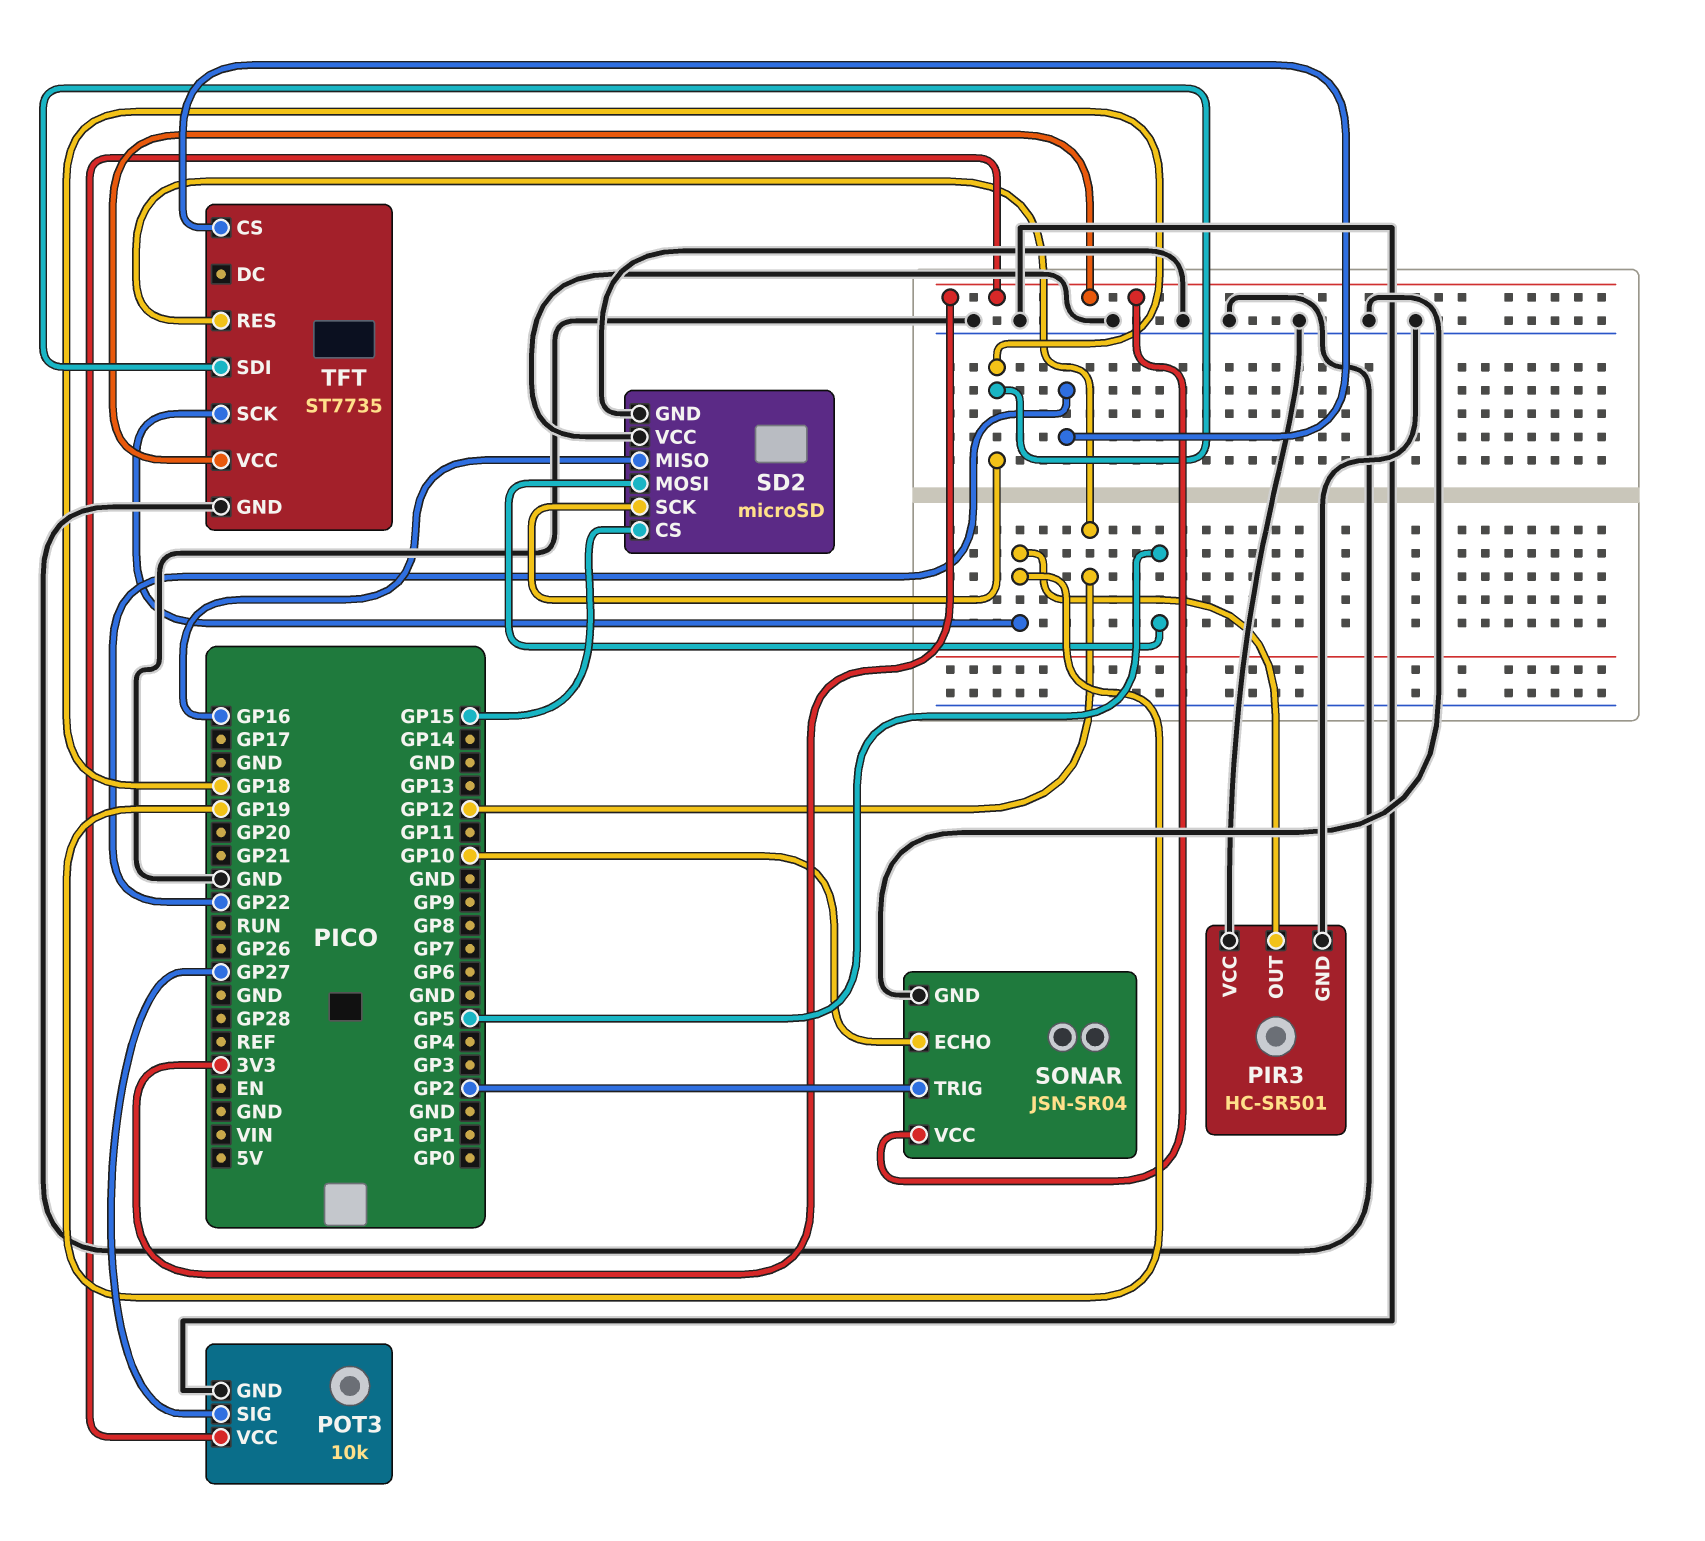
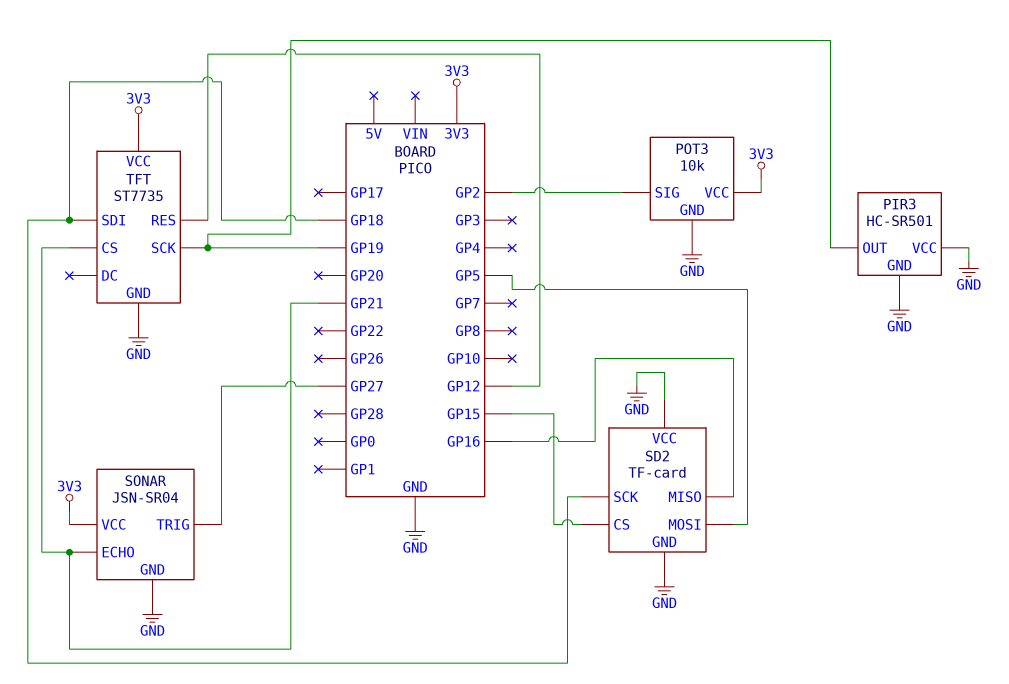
POT3 pin SIG: GP27 -> GP2
SD2: microSD -> TF-card
SONAR pin ECHO: GP10 -> GP21
SONAR pin TRIG: GP2 -> GP27
TFT pin CS: GP22 -> GP21

